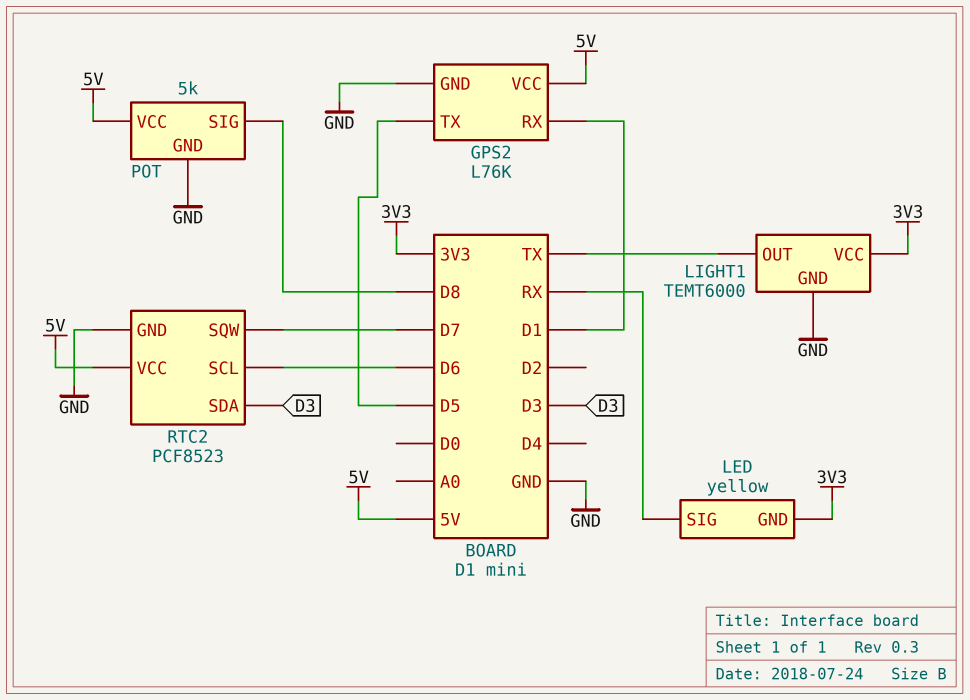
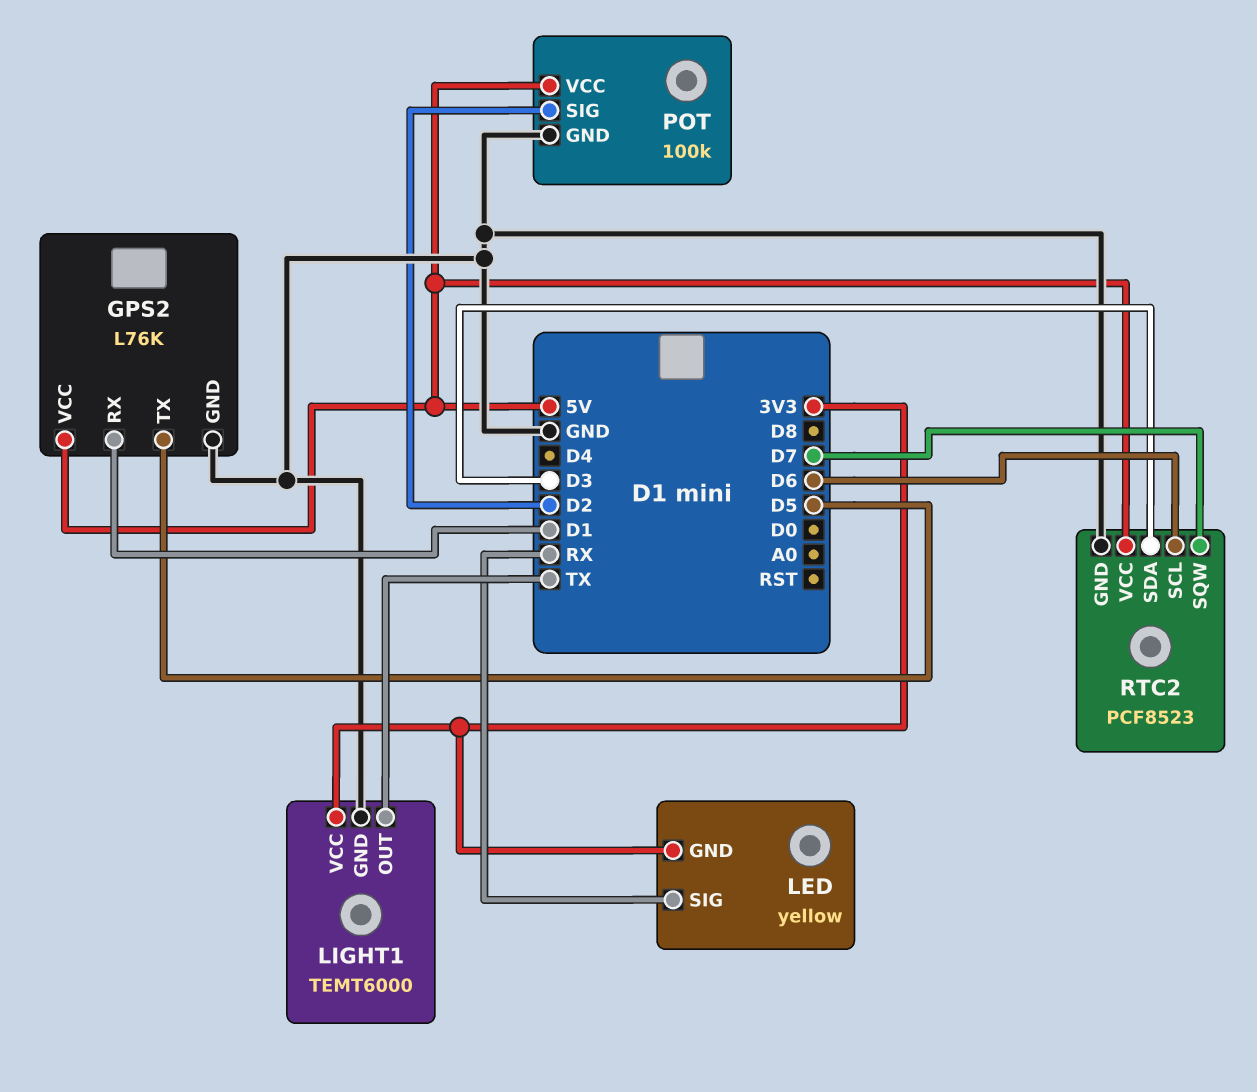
POT: 5k -> 100k
POT pin SIG: D8 -> D2

